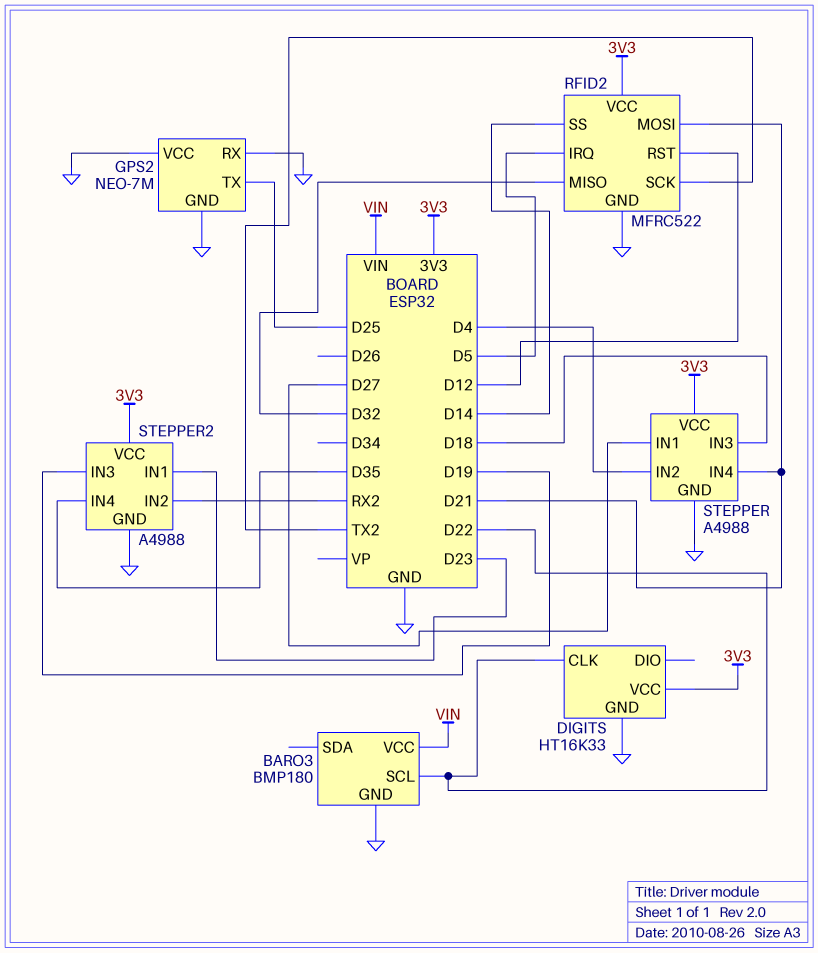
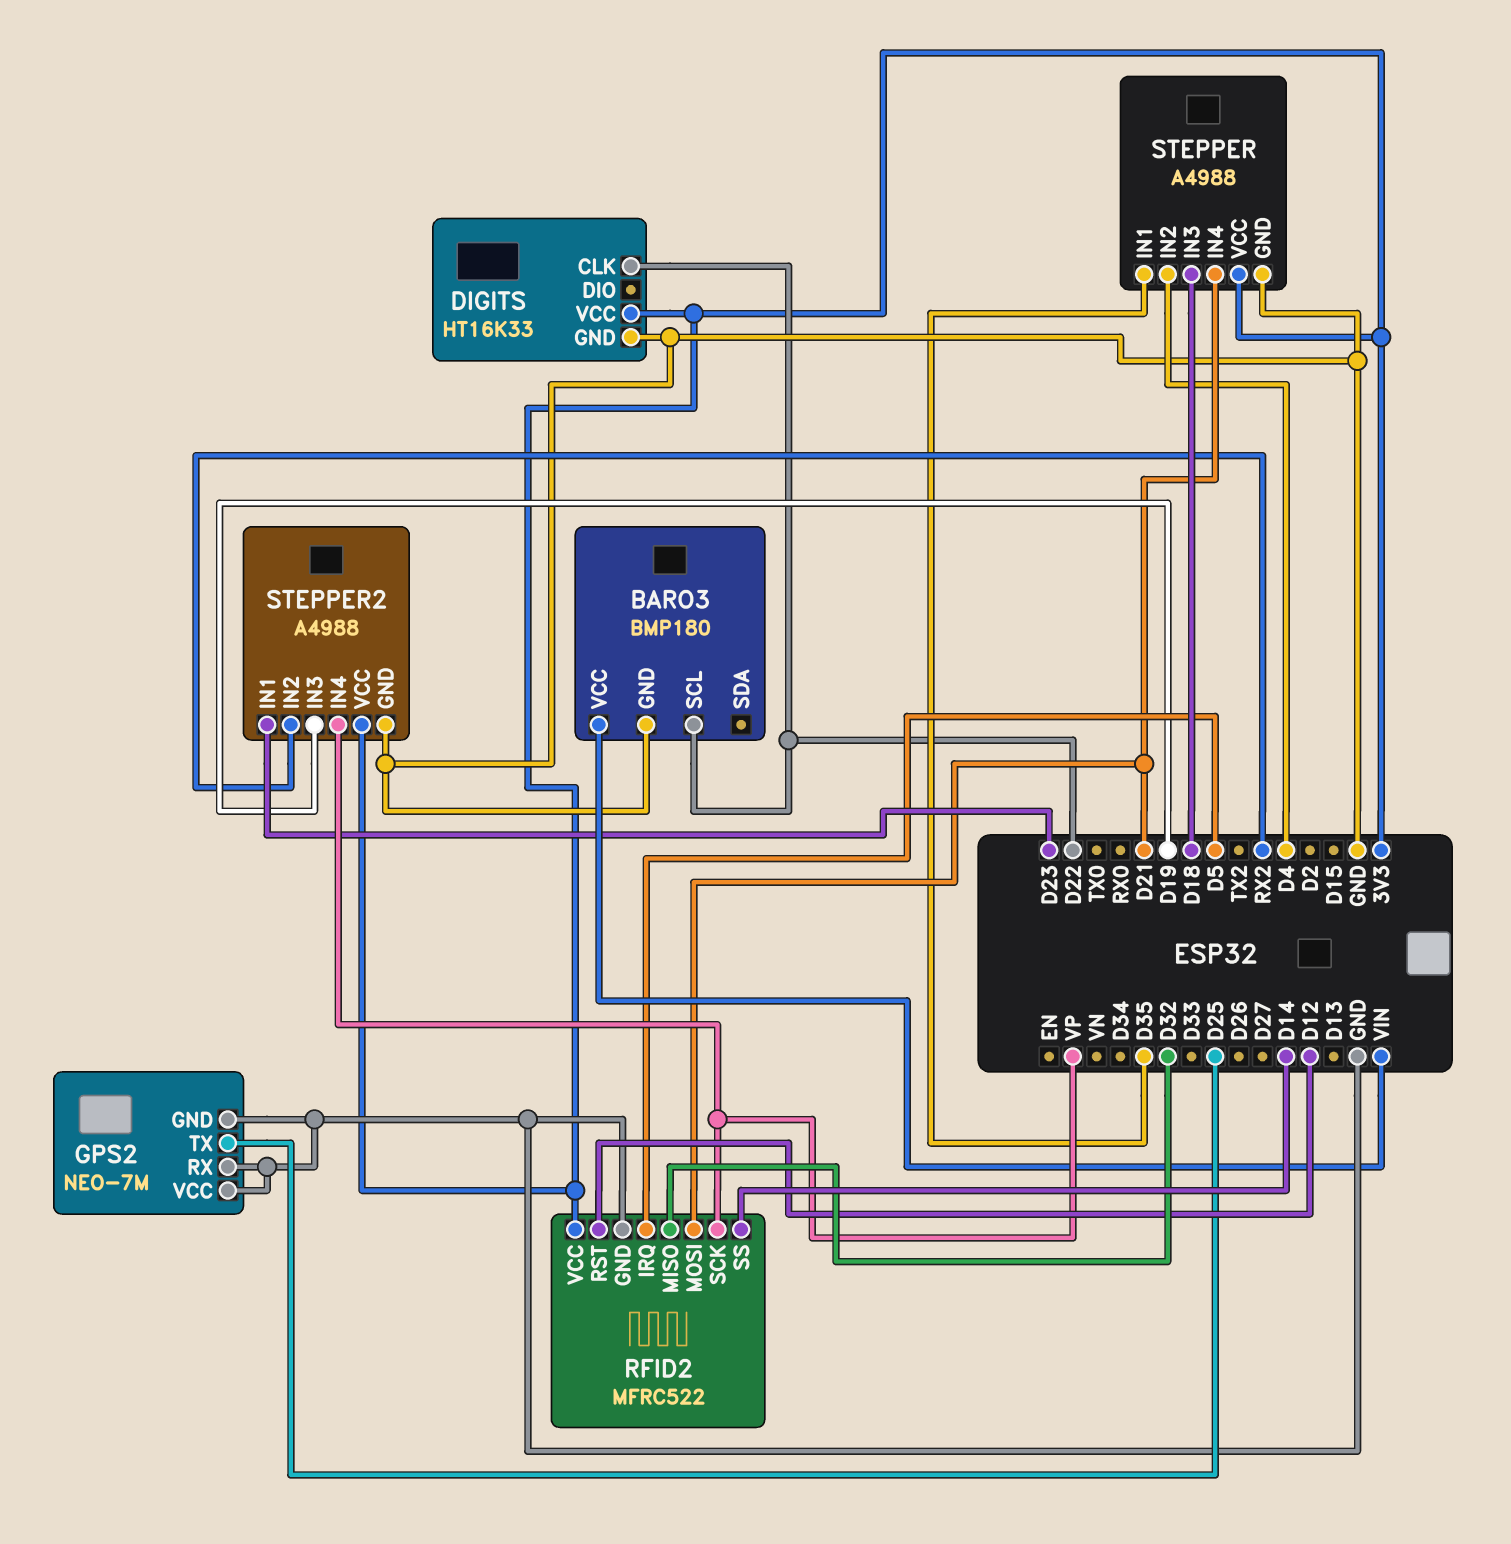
RFID2 pin SCK: TX2 -> VP
STEPPER pin IN1: D27 -> D35
STEPPER2 pin IN4: D35 -> VP

